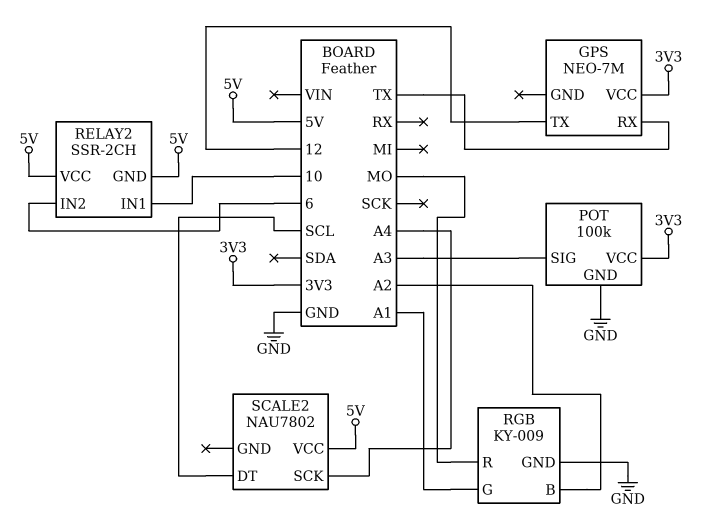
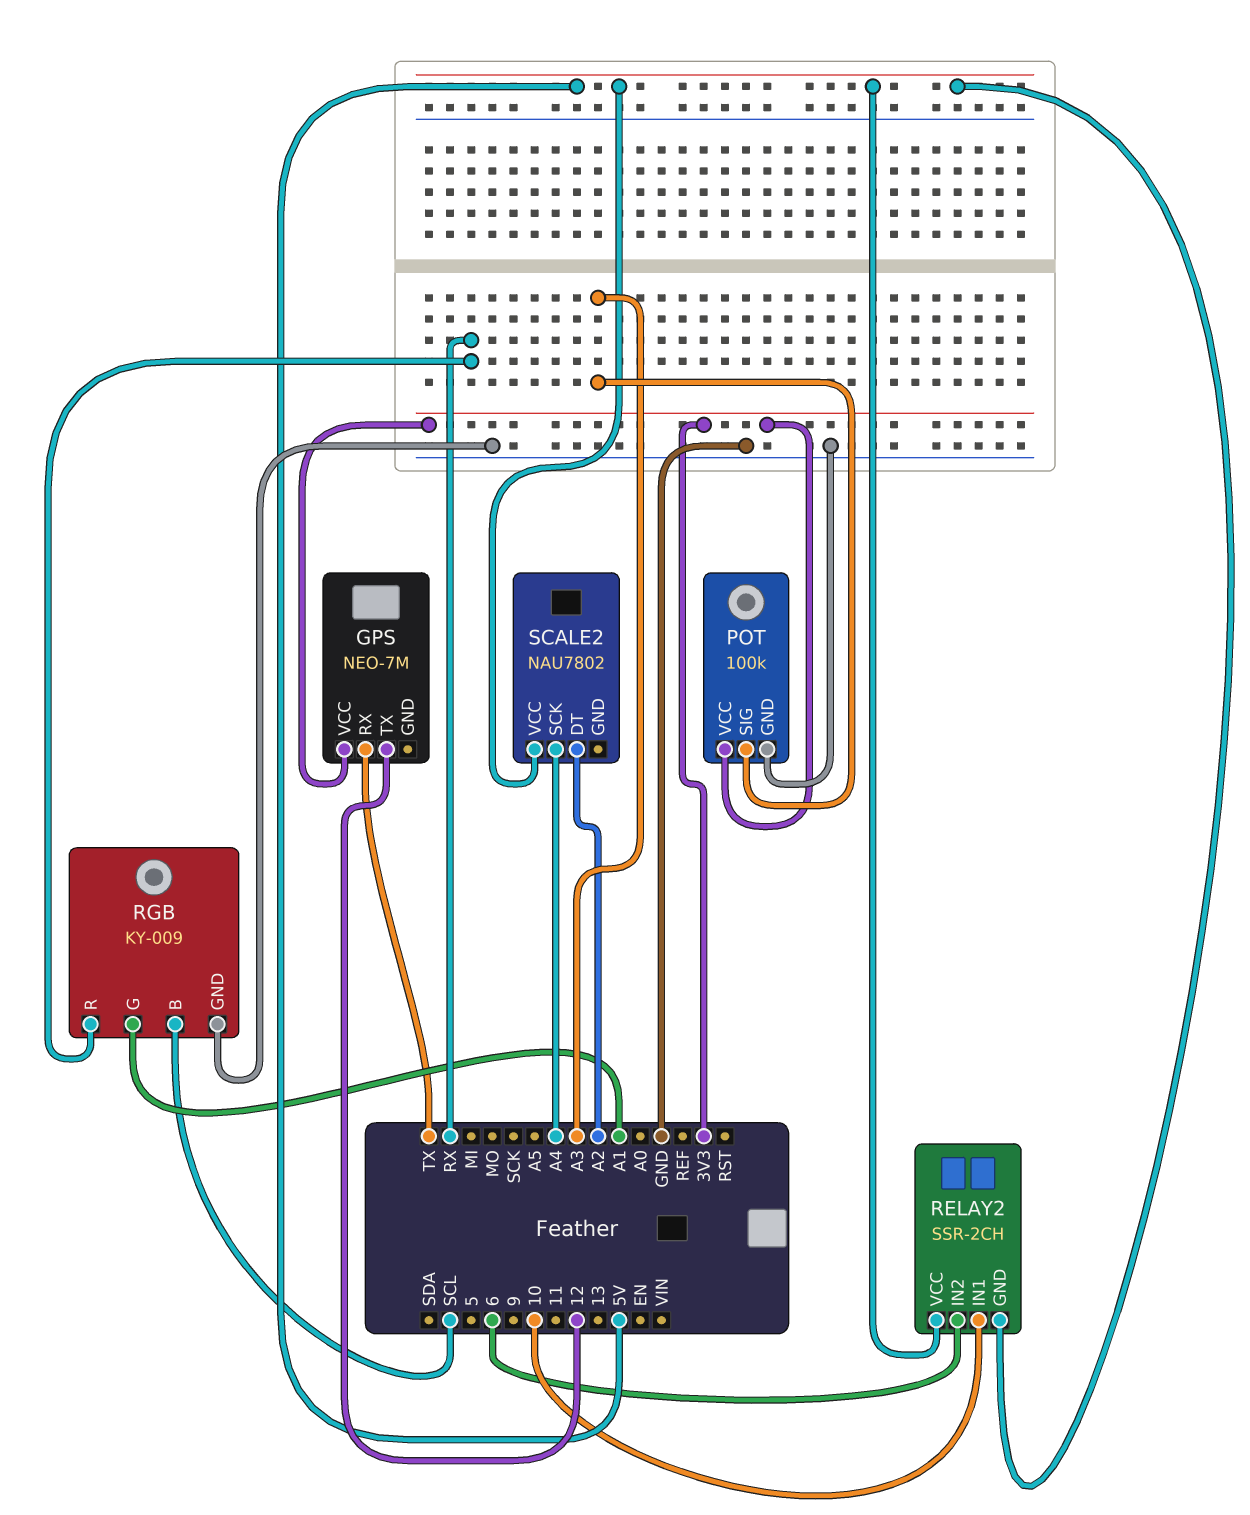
RGB pin B: A2 -> SCL
RGB pin R: MO -> RX
SCALE2 pin DT: SCL -> A2

